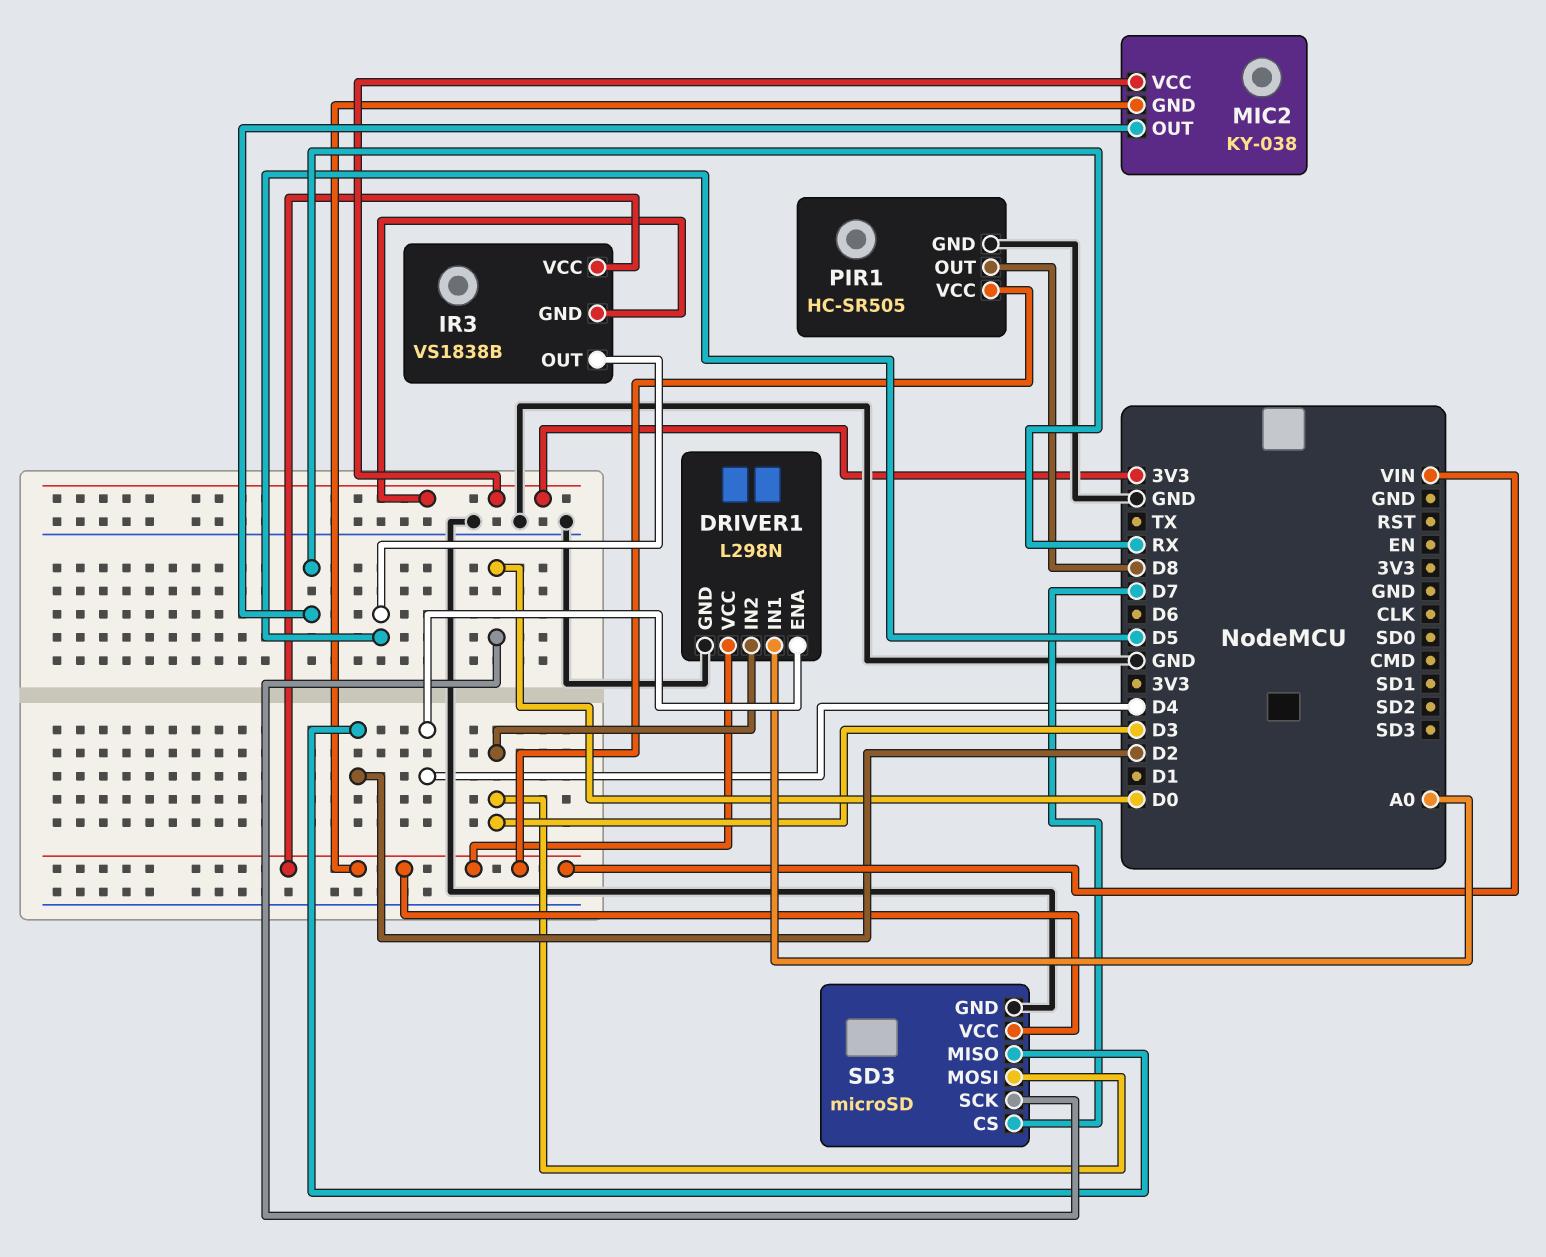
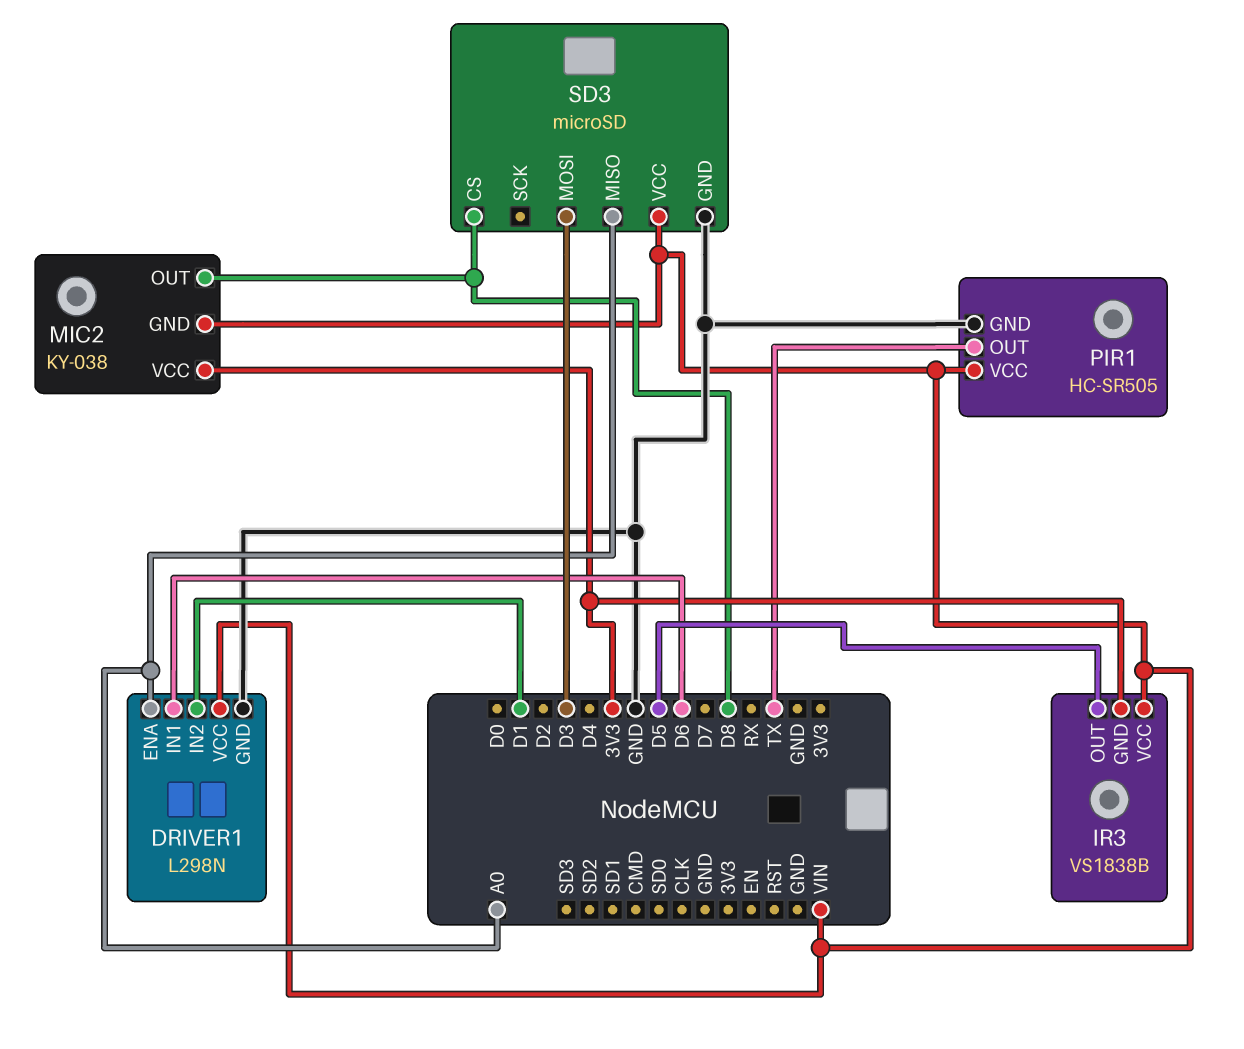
DRIVER1 pin ENA: D4 -> A0
DRIVER1 pin IN1: A0 -> D6
DRIVER1 pin IN2: D3 -> D1
MIC2 pin OUT: RX -> D8
PIR1 pin OUT: D8 -> TX
SD3 pin CS: D7 -> D8
SD3 pin MISO: D2 -> A0
SD3 pin SCK: D0 -> none

